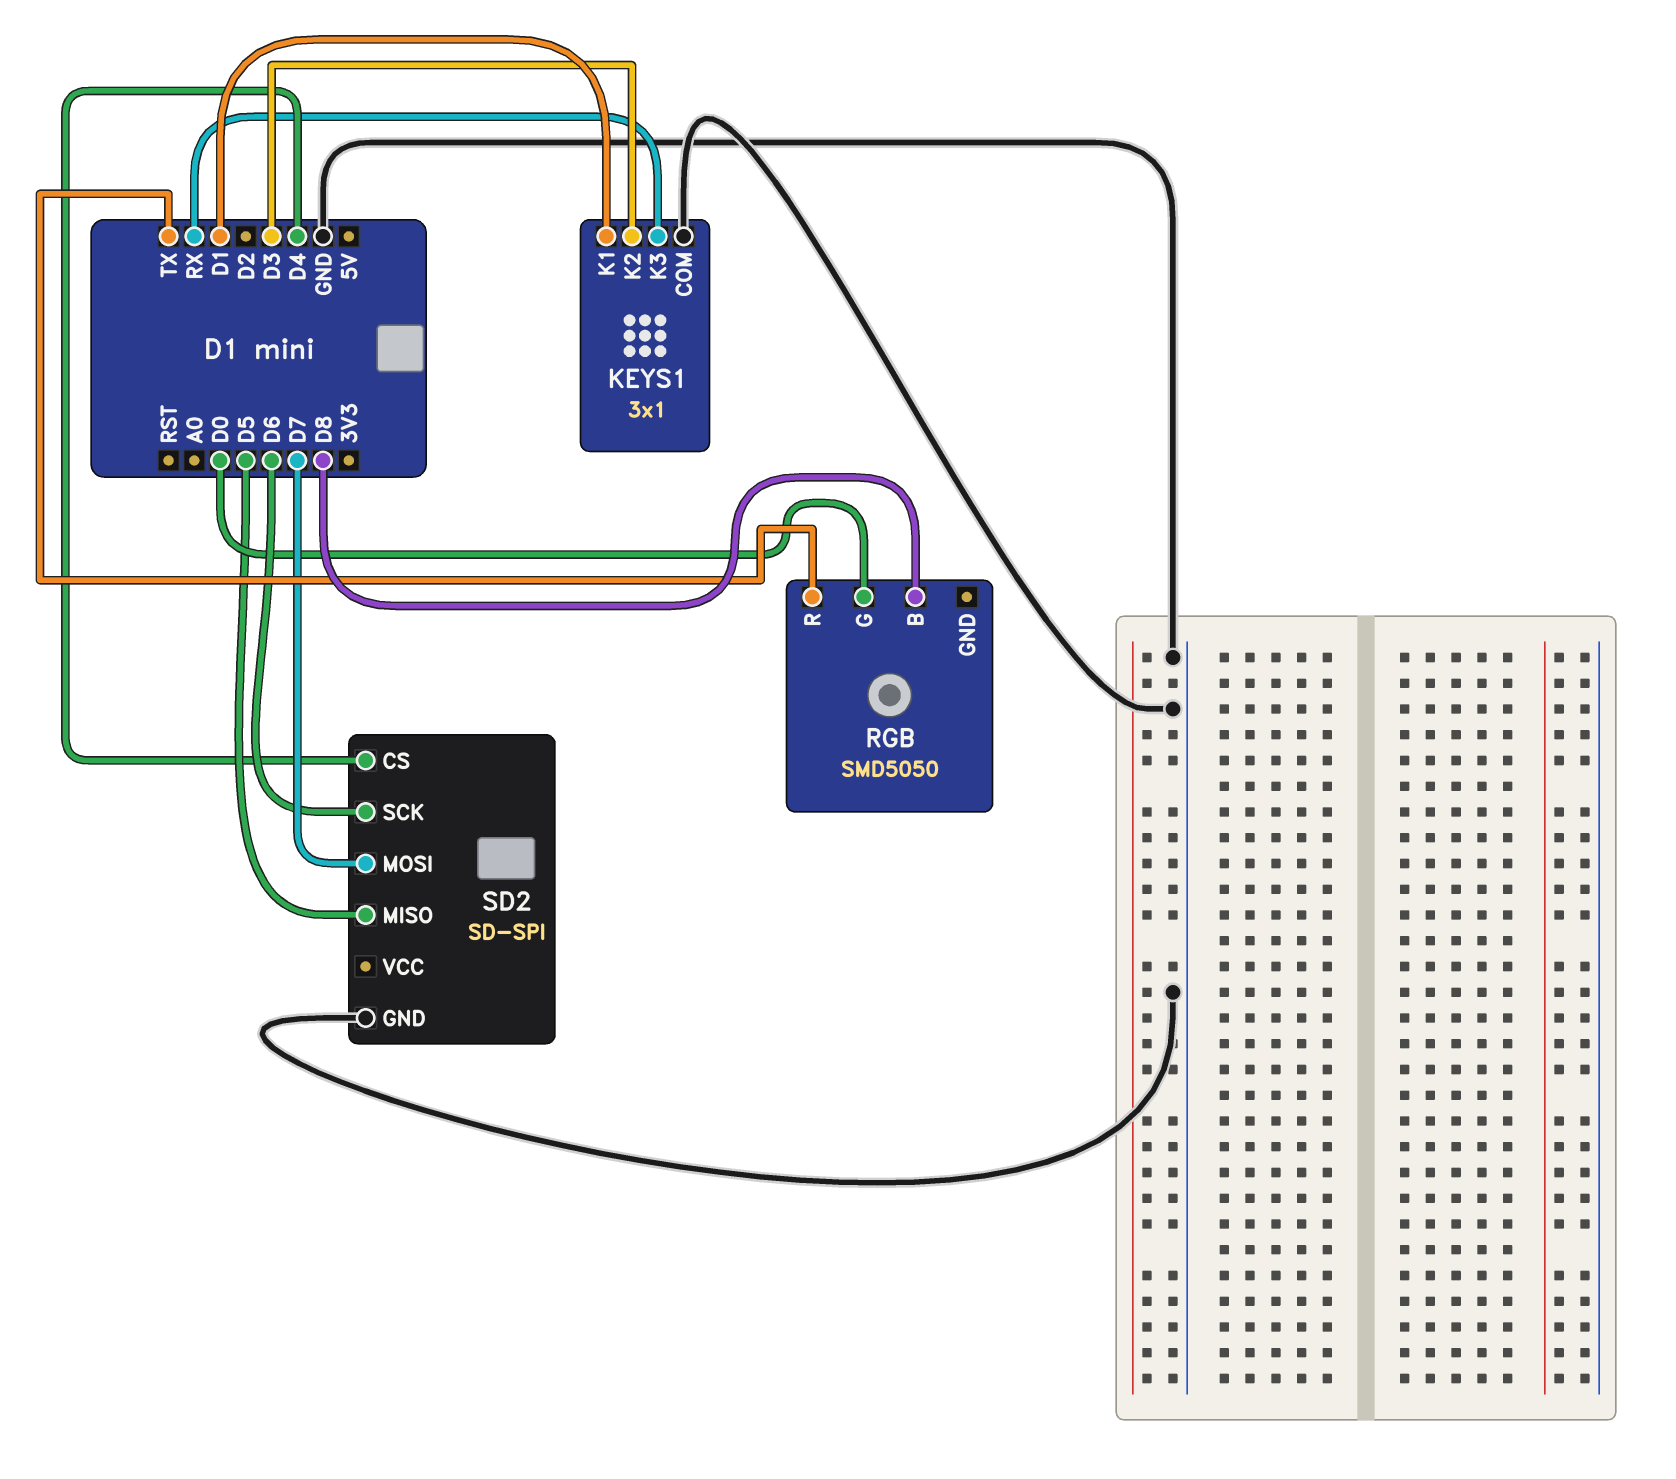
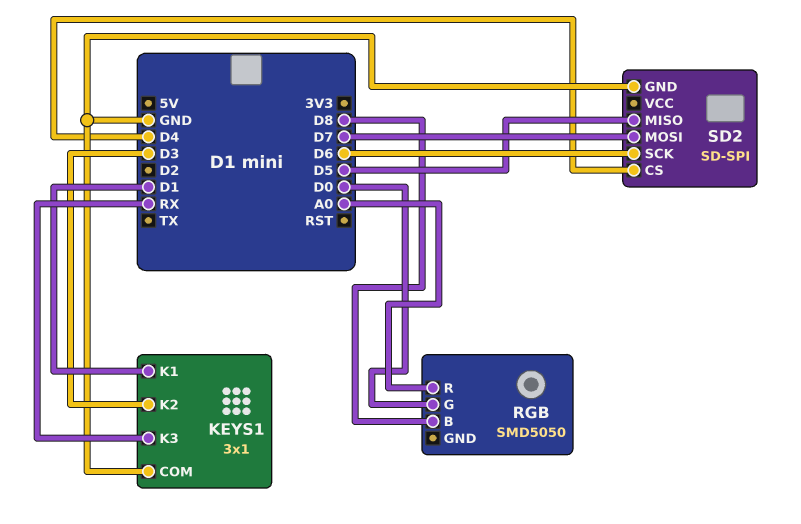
RGB pin R: TX -> A0

